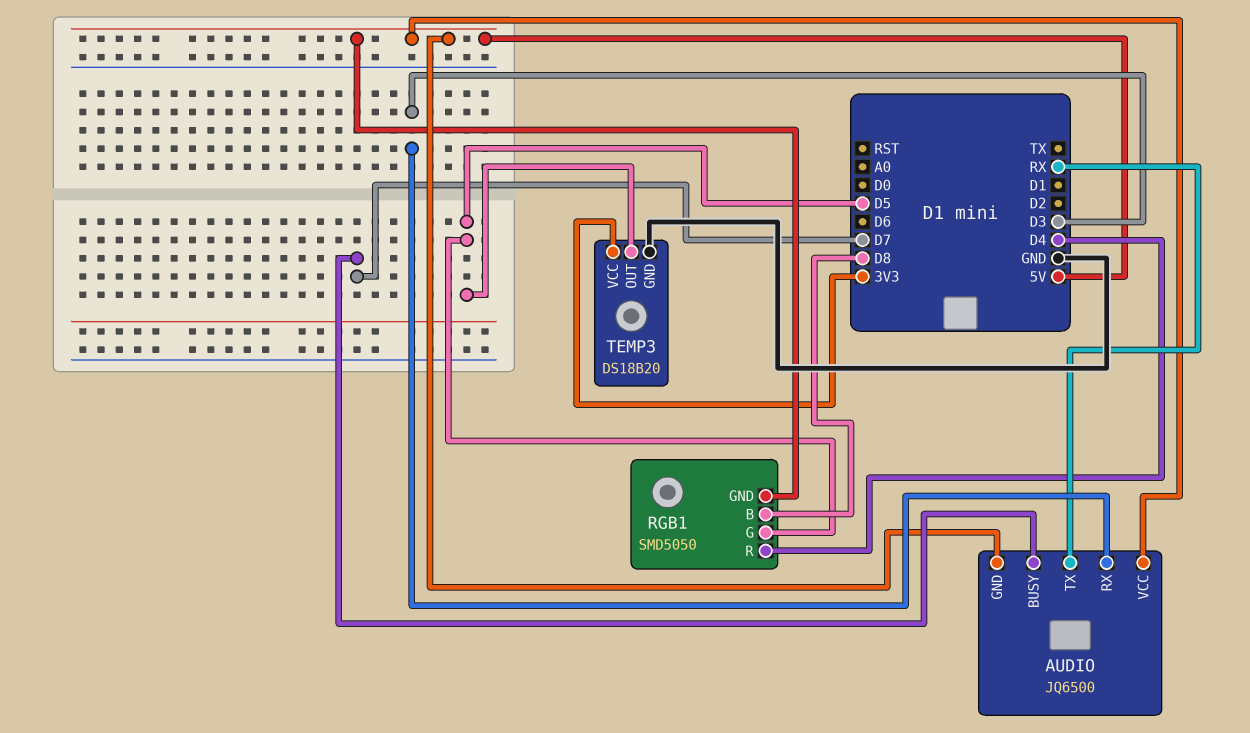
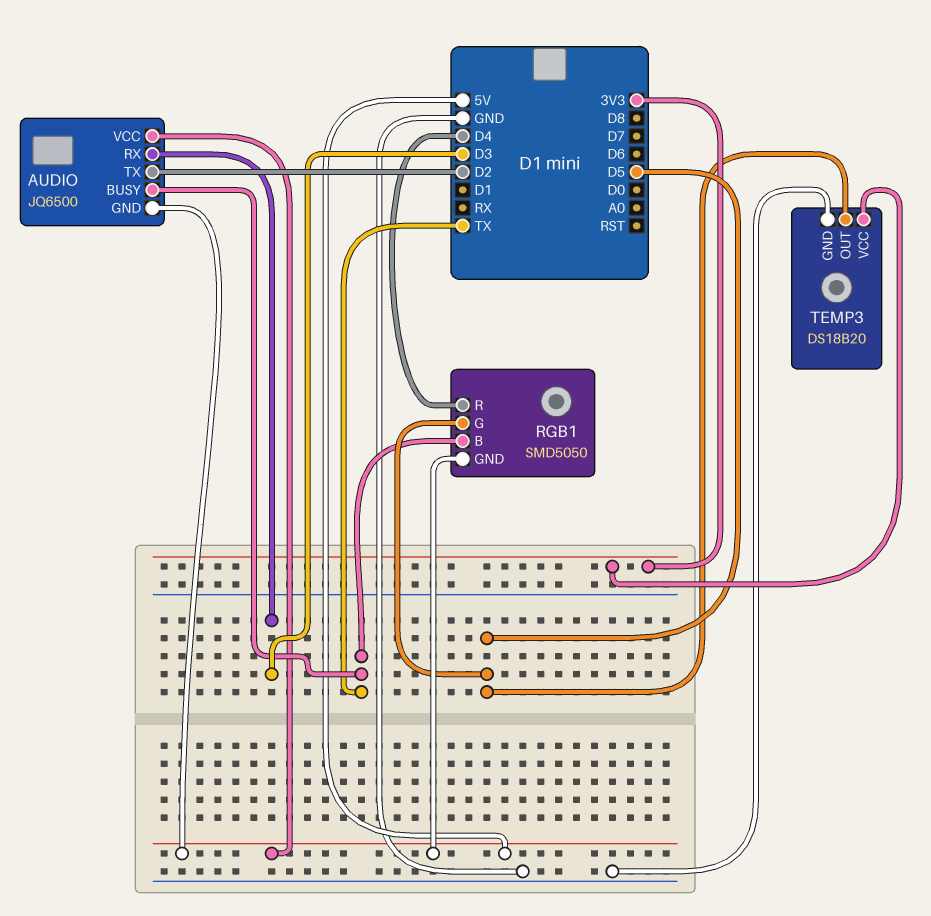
AUDIO pin BUSY: D7 -> TX
AUDIO pin TX: RX -> D2
RGB1 pin B: D8 -> TX

